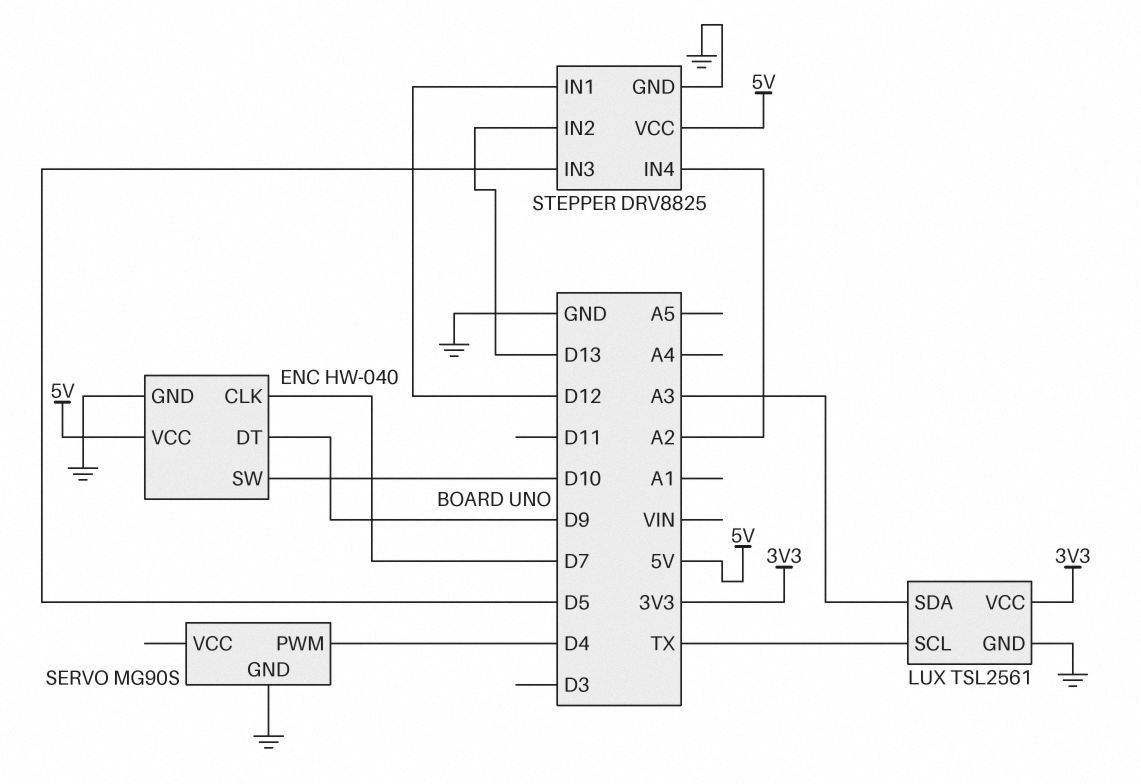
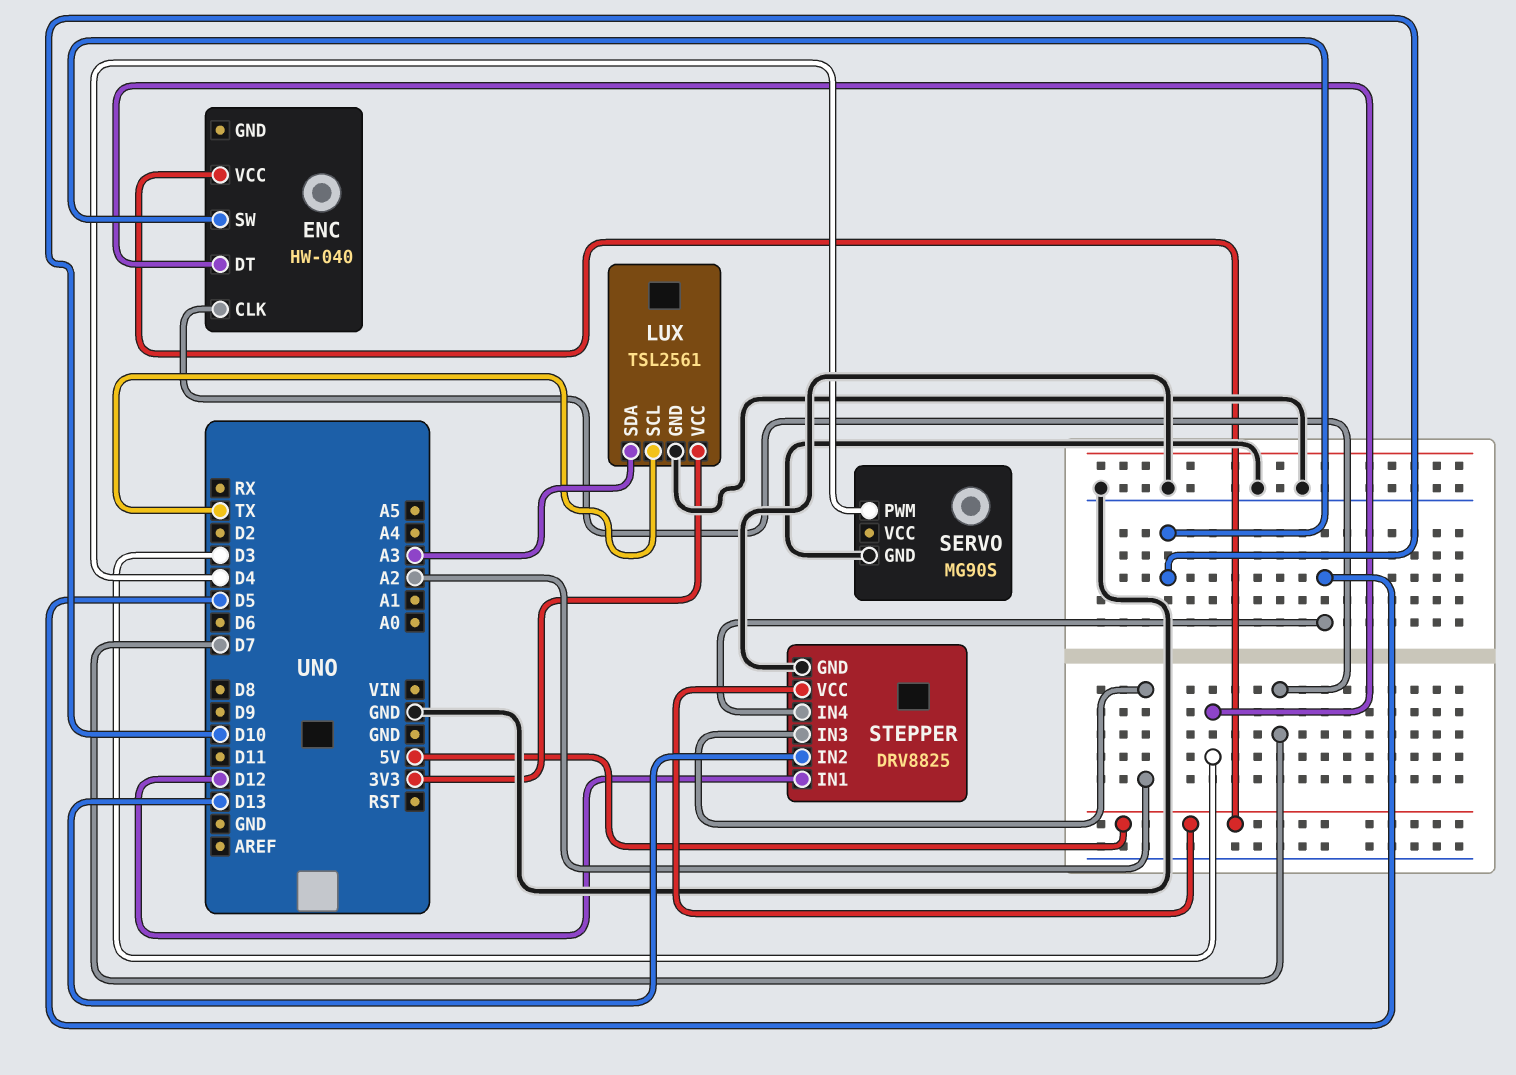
ENC pin DT: D9 -> D3
ENC pin GND: GND -> none
STEPPER pin IN3: D5 -> A2
STEPPER pin IN4: A2 -> D5

